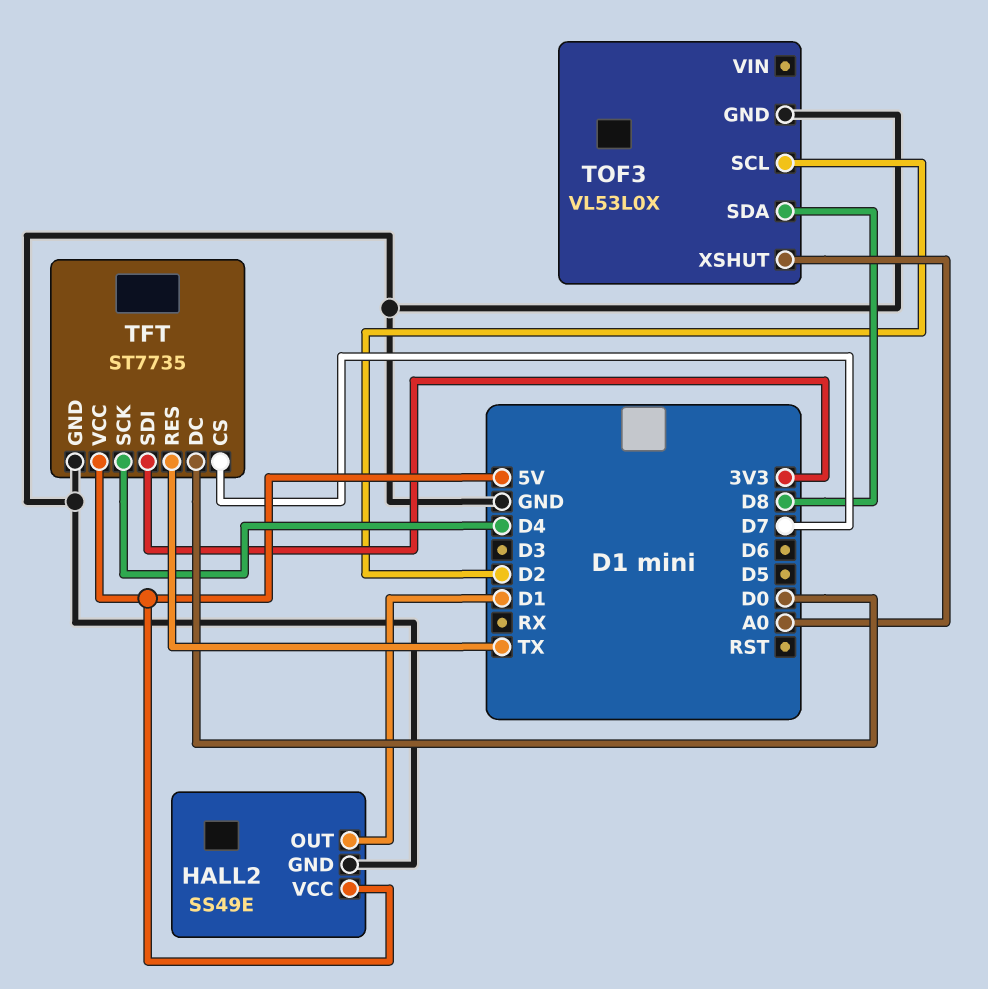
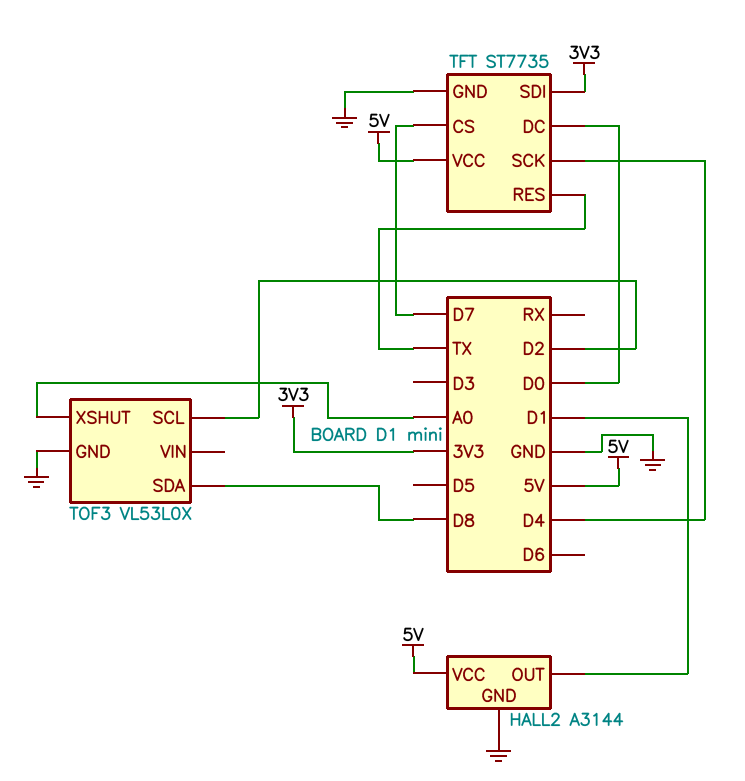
HALL2: SS49E -> A3144

